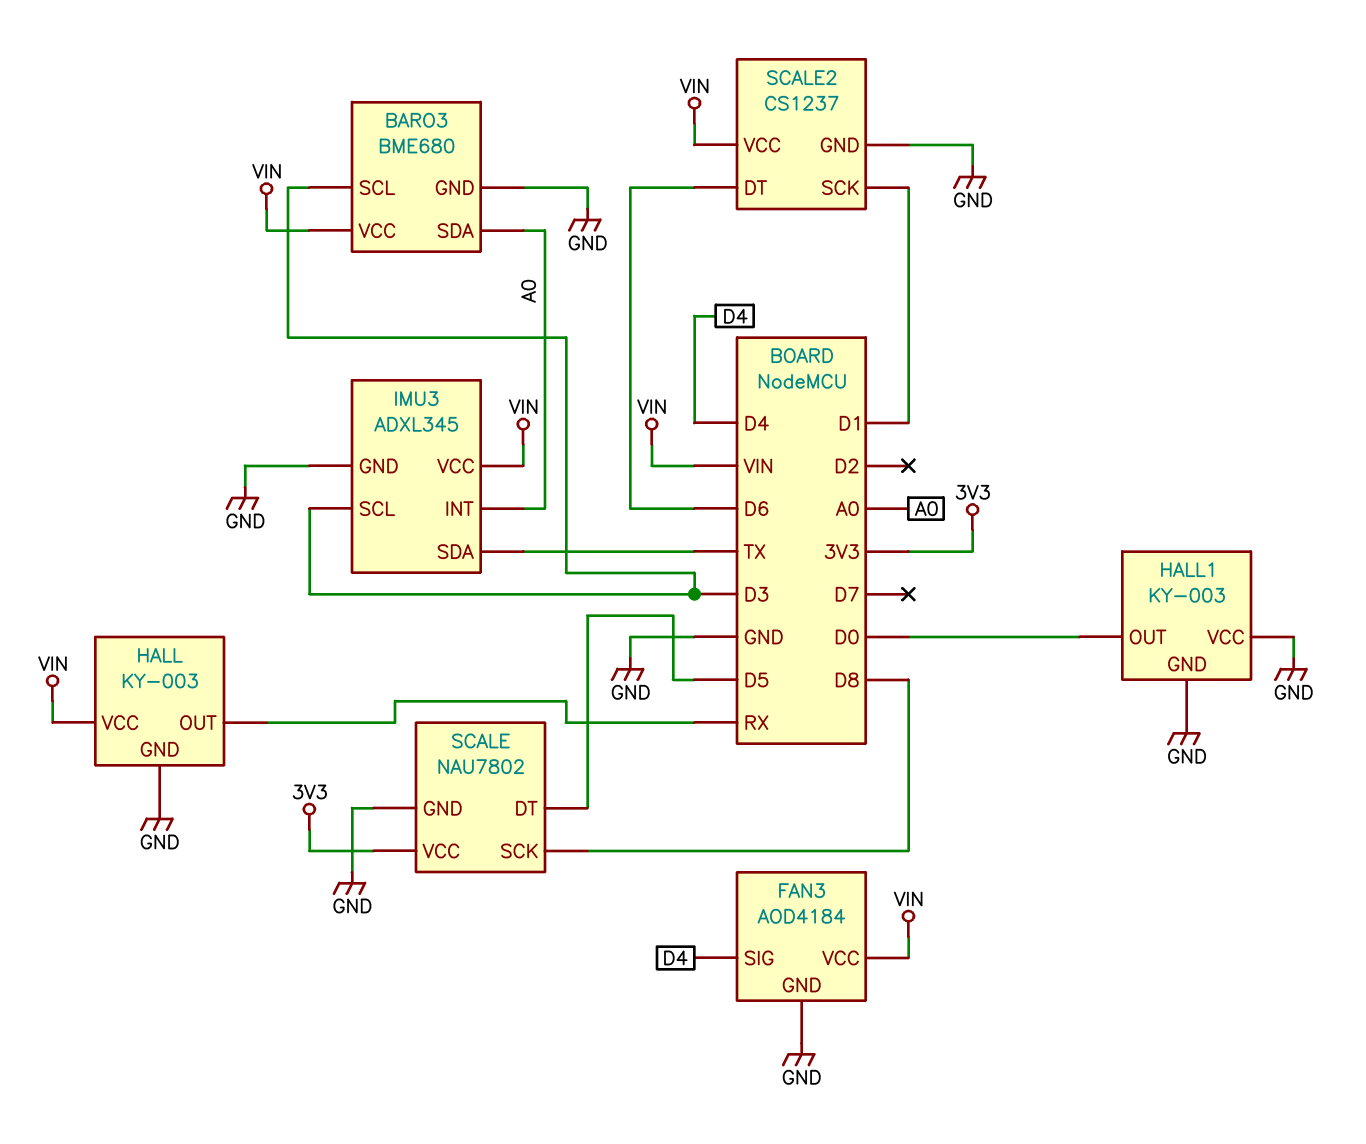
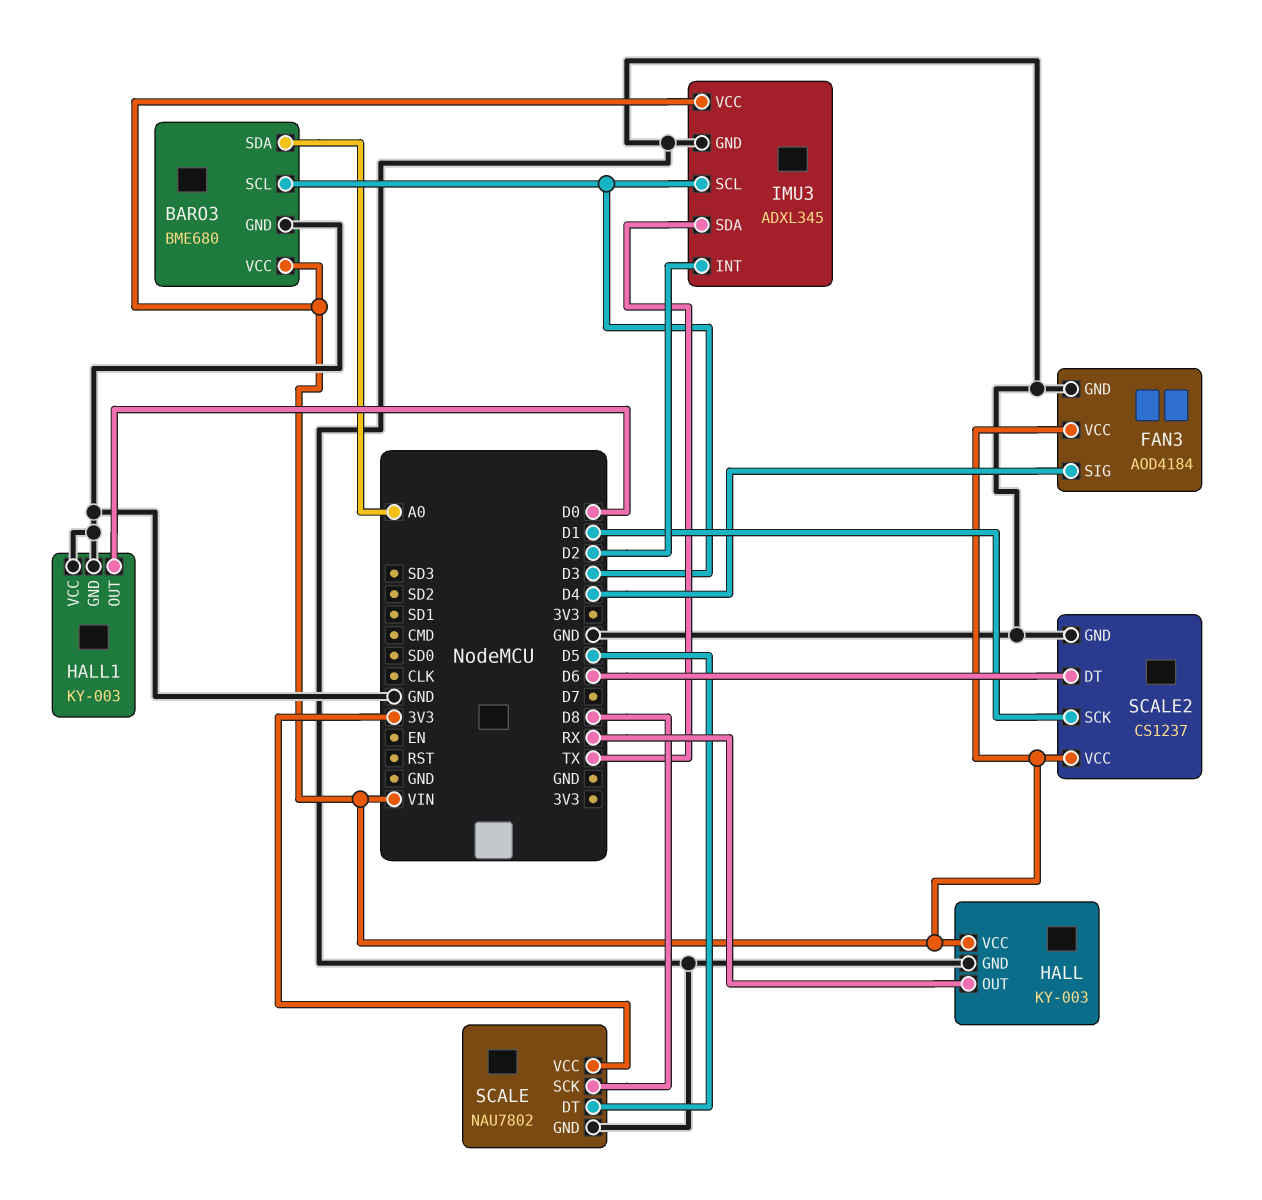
IMU3 pin INT: A0 -> D2

